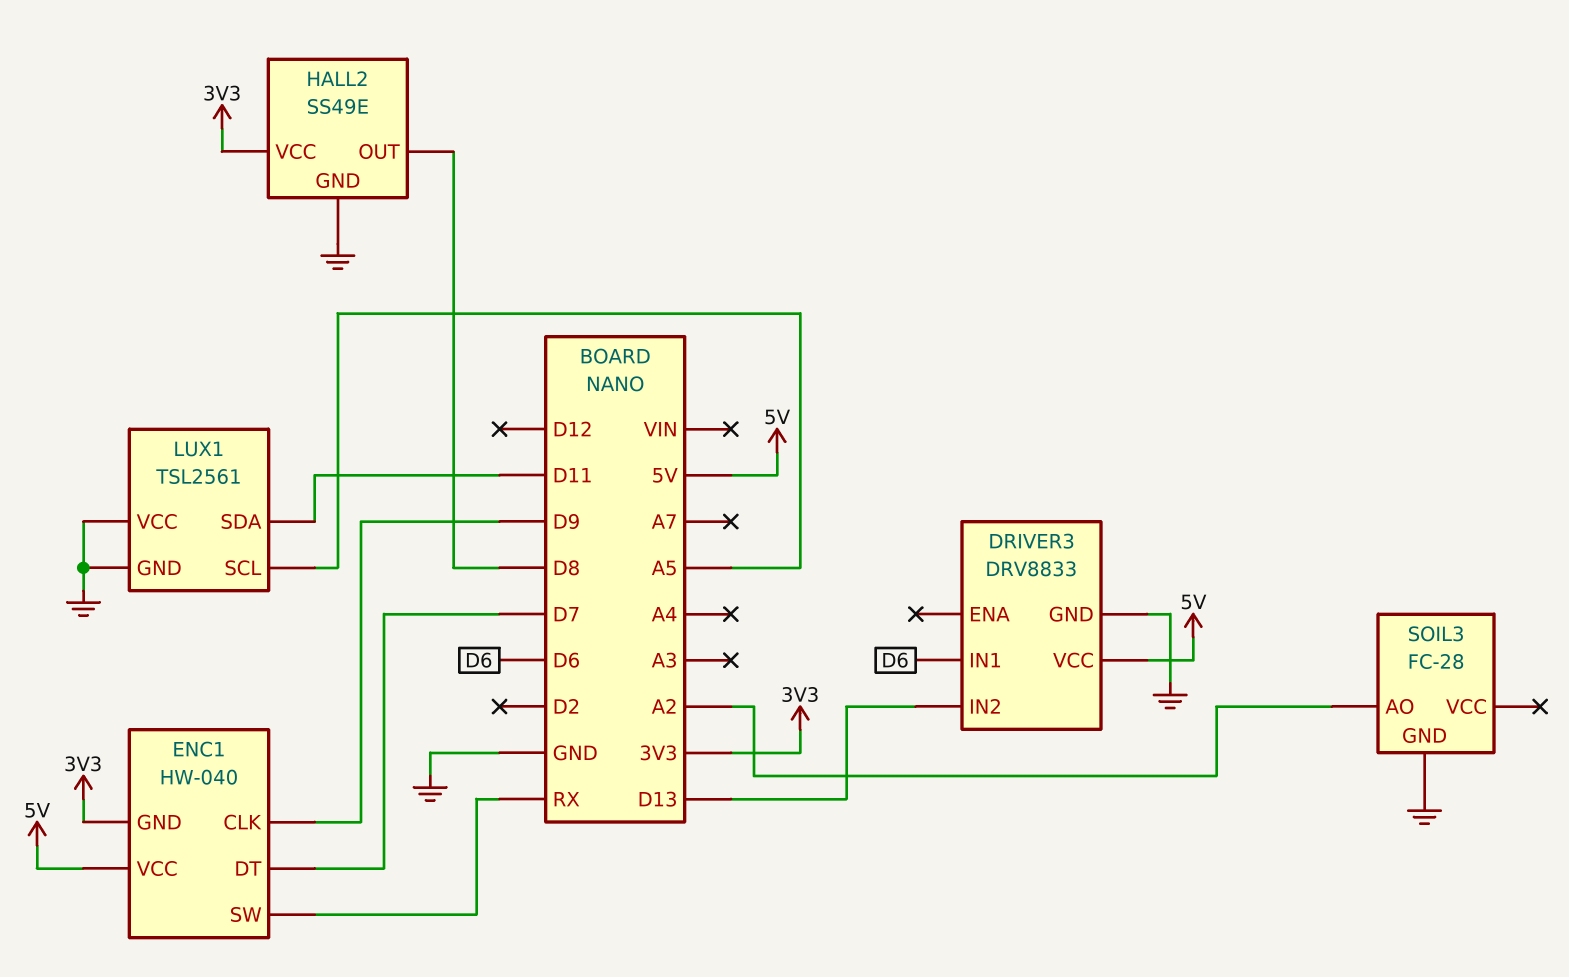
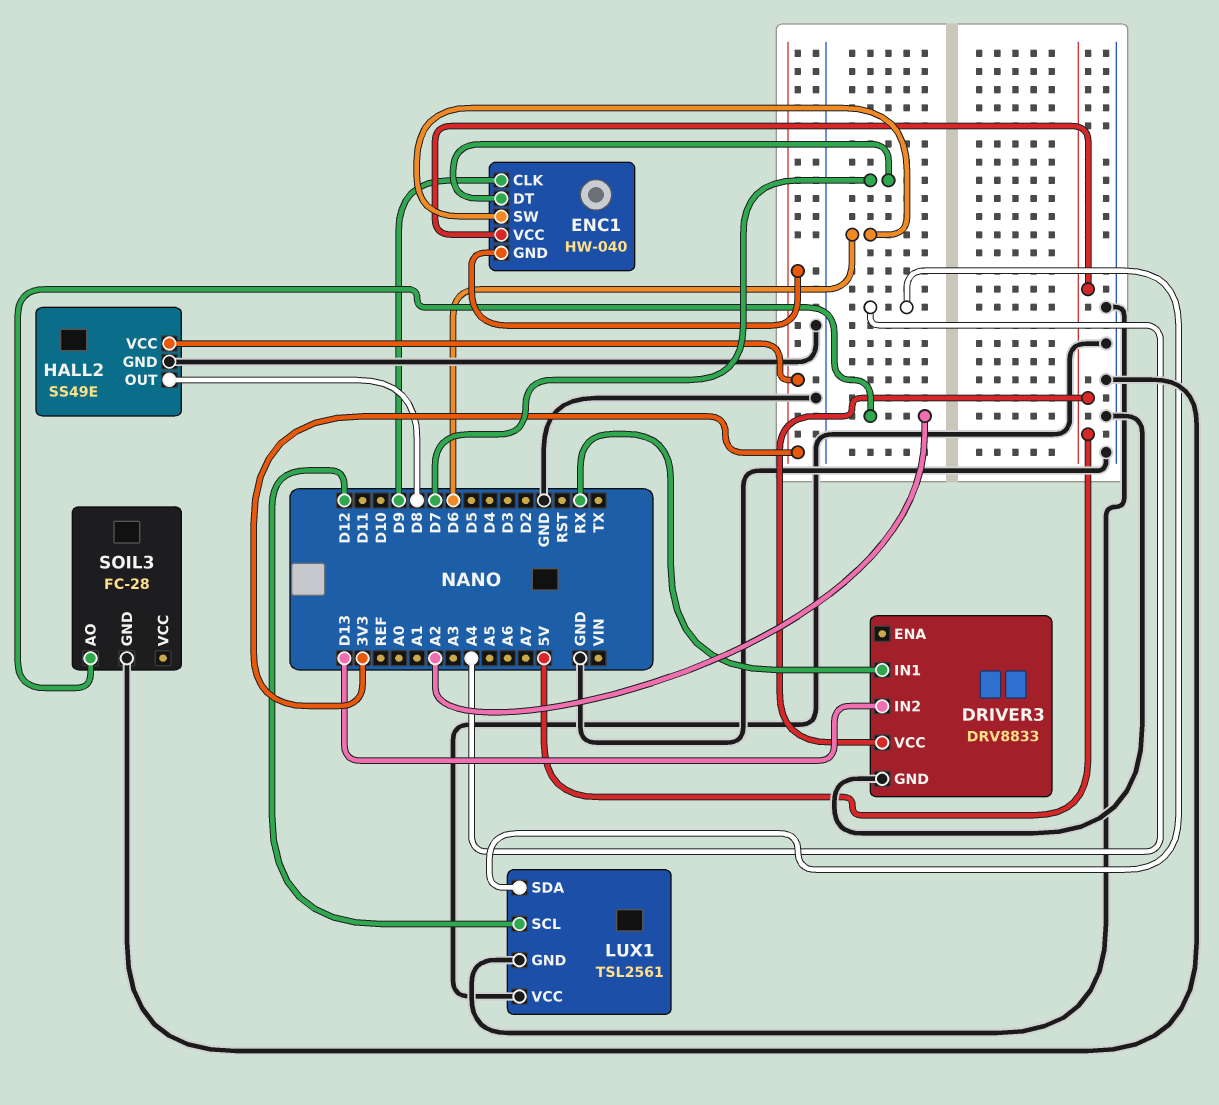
DRIVER3 pin IN1: D6 -> RX
ENC1 pin SW: RX -> D6
LUX1 pin SCL: A5 -> D12
LUX1 pin SDA: D11 -> A4

